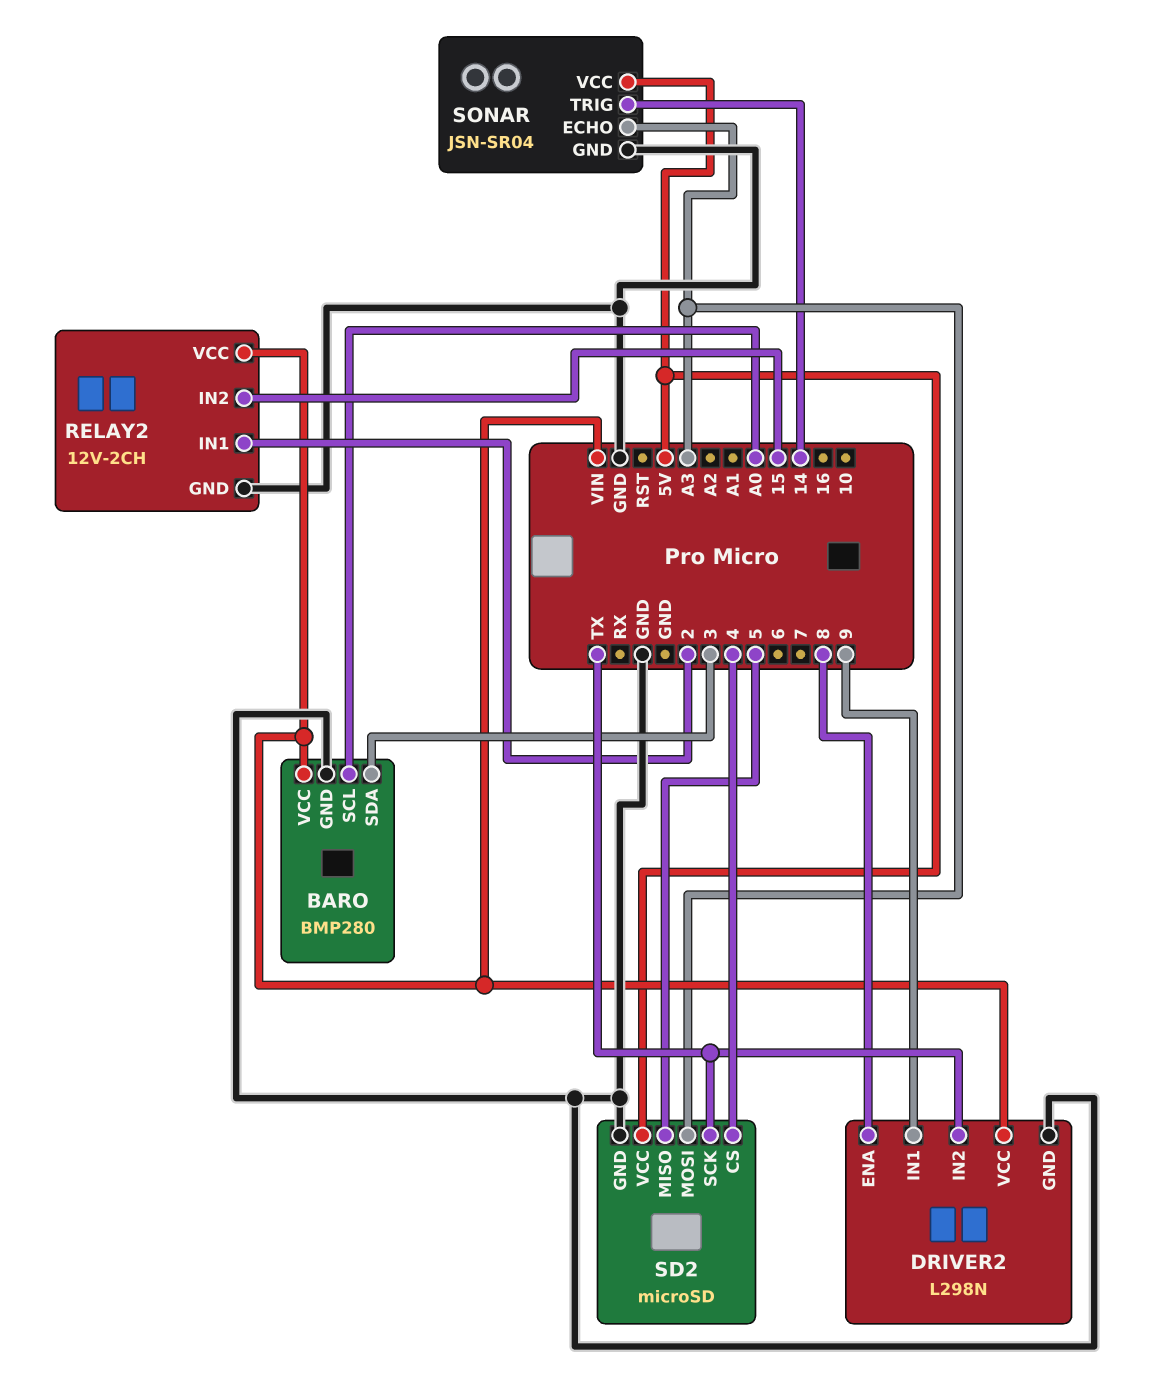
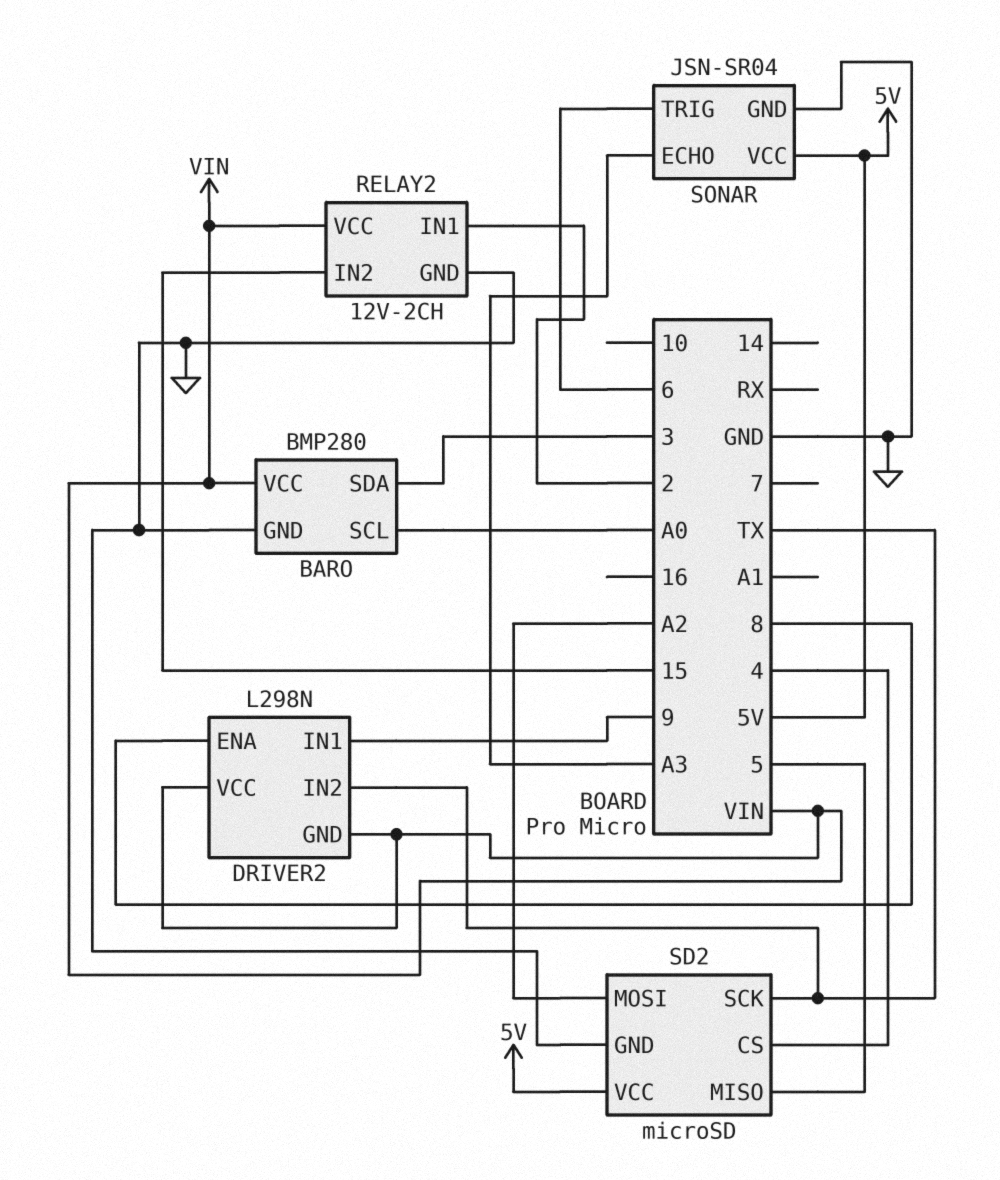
DRIVER2 pin GND: GND -> VIN
SD2 pin MOSI: A3 -> A2
SONAR pin TRIG: 14 -> 6

